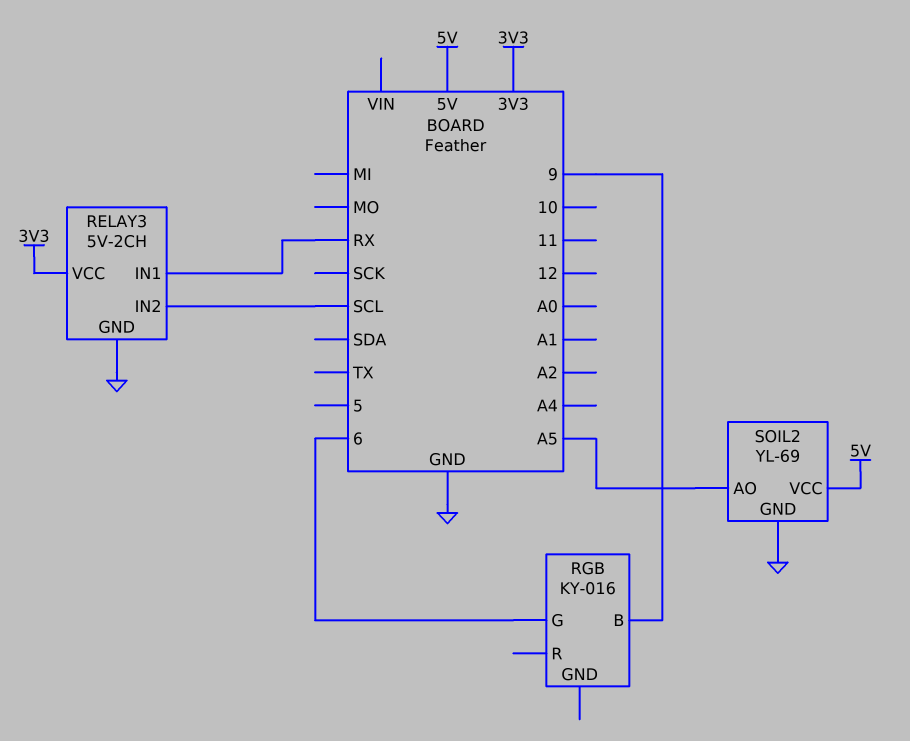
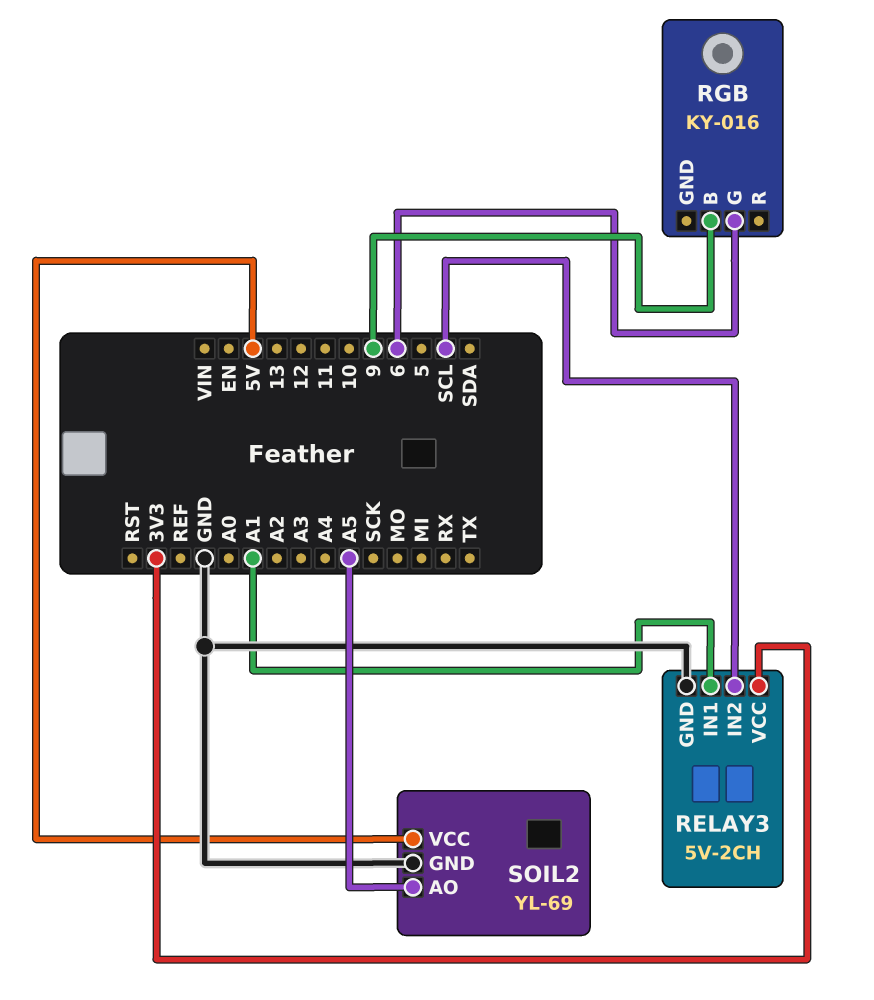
RELAY3 pin IN1: RX -> A1

